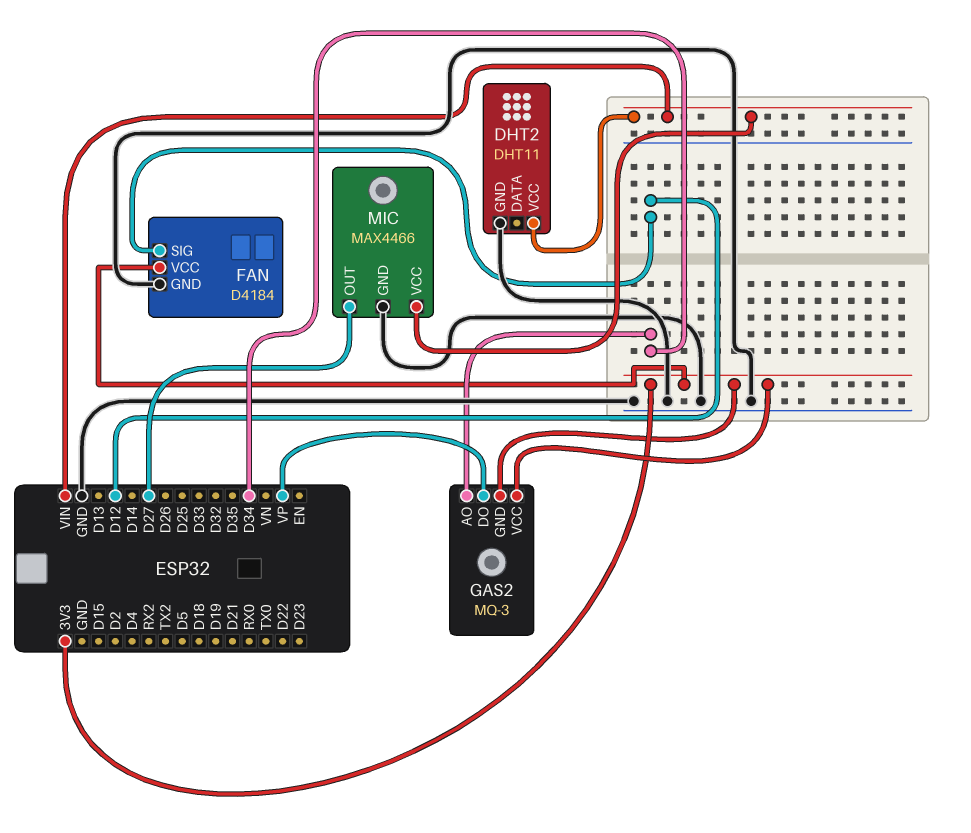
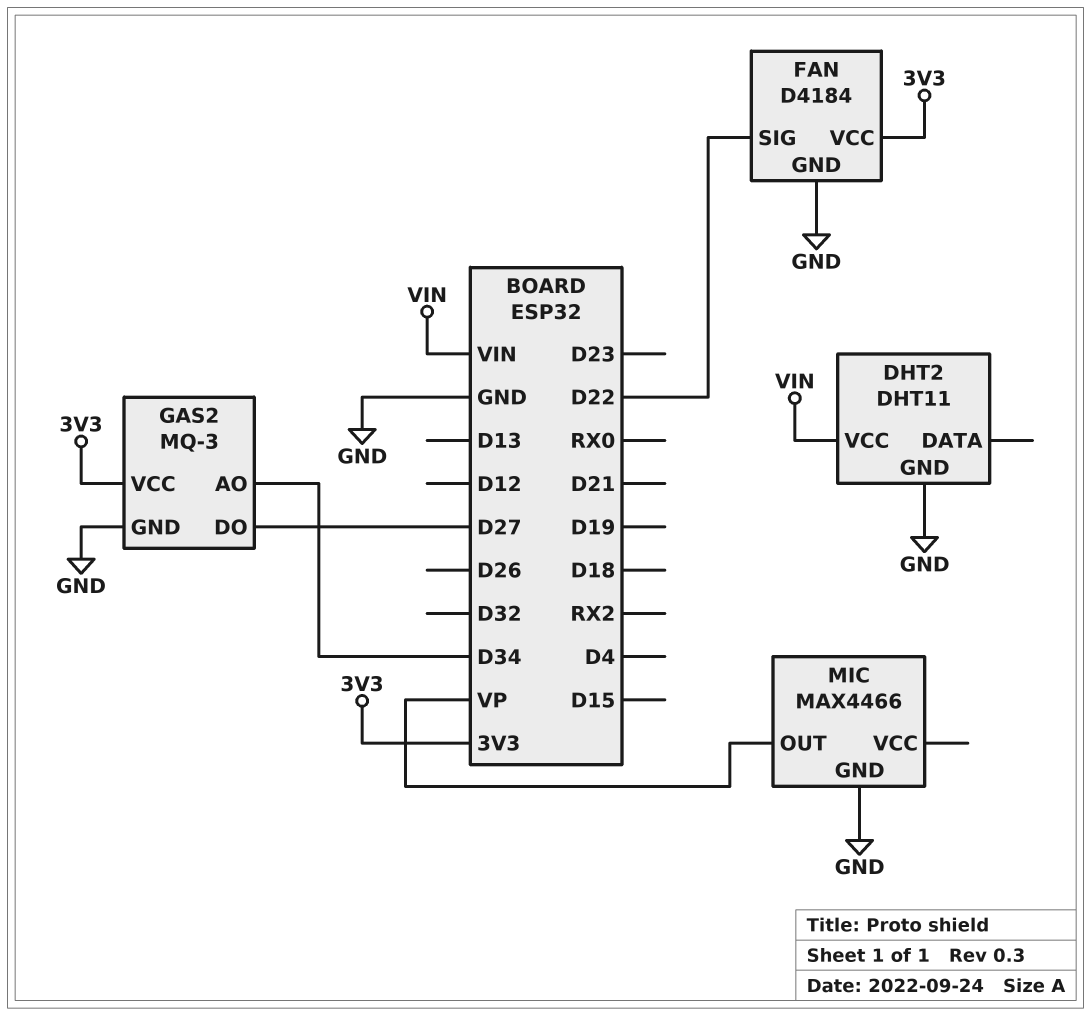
FAN pin SIG: D12 -> D22
GAS2 pin DO: VP -> D27
GAS2 pin GND: 3V3 -> GND
MIC pin OUT: D27 -> VP
MIC pin VCC: VIN -> none

